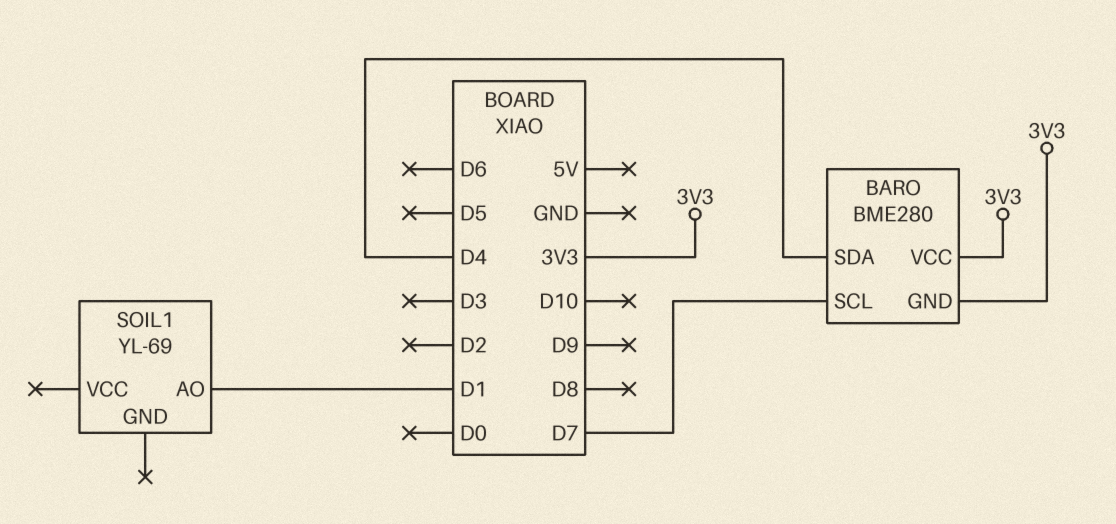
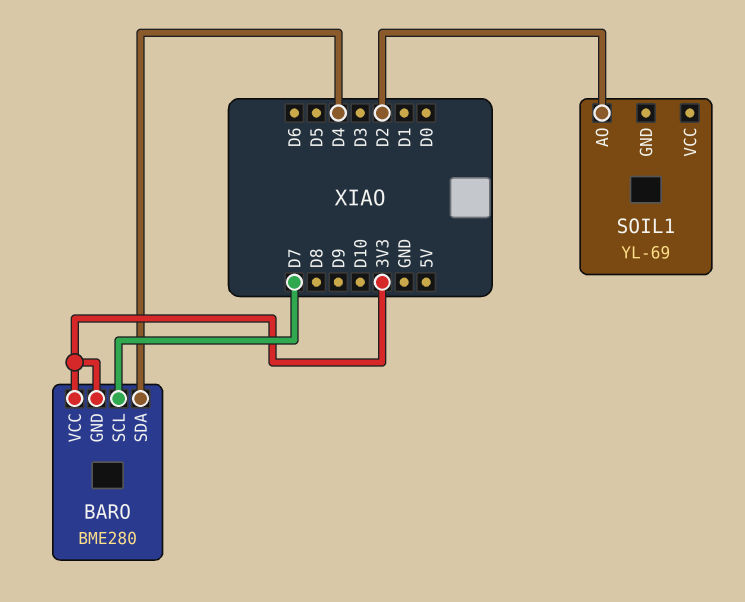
SOIL1 pin AO: D1 -> D2

